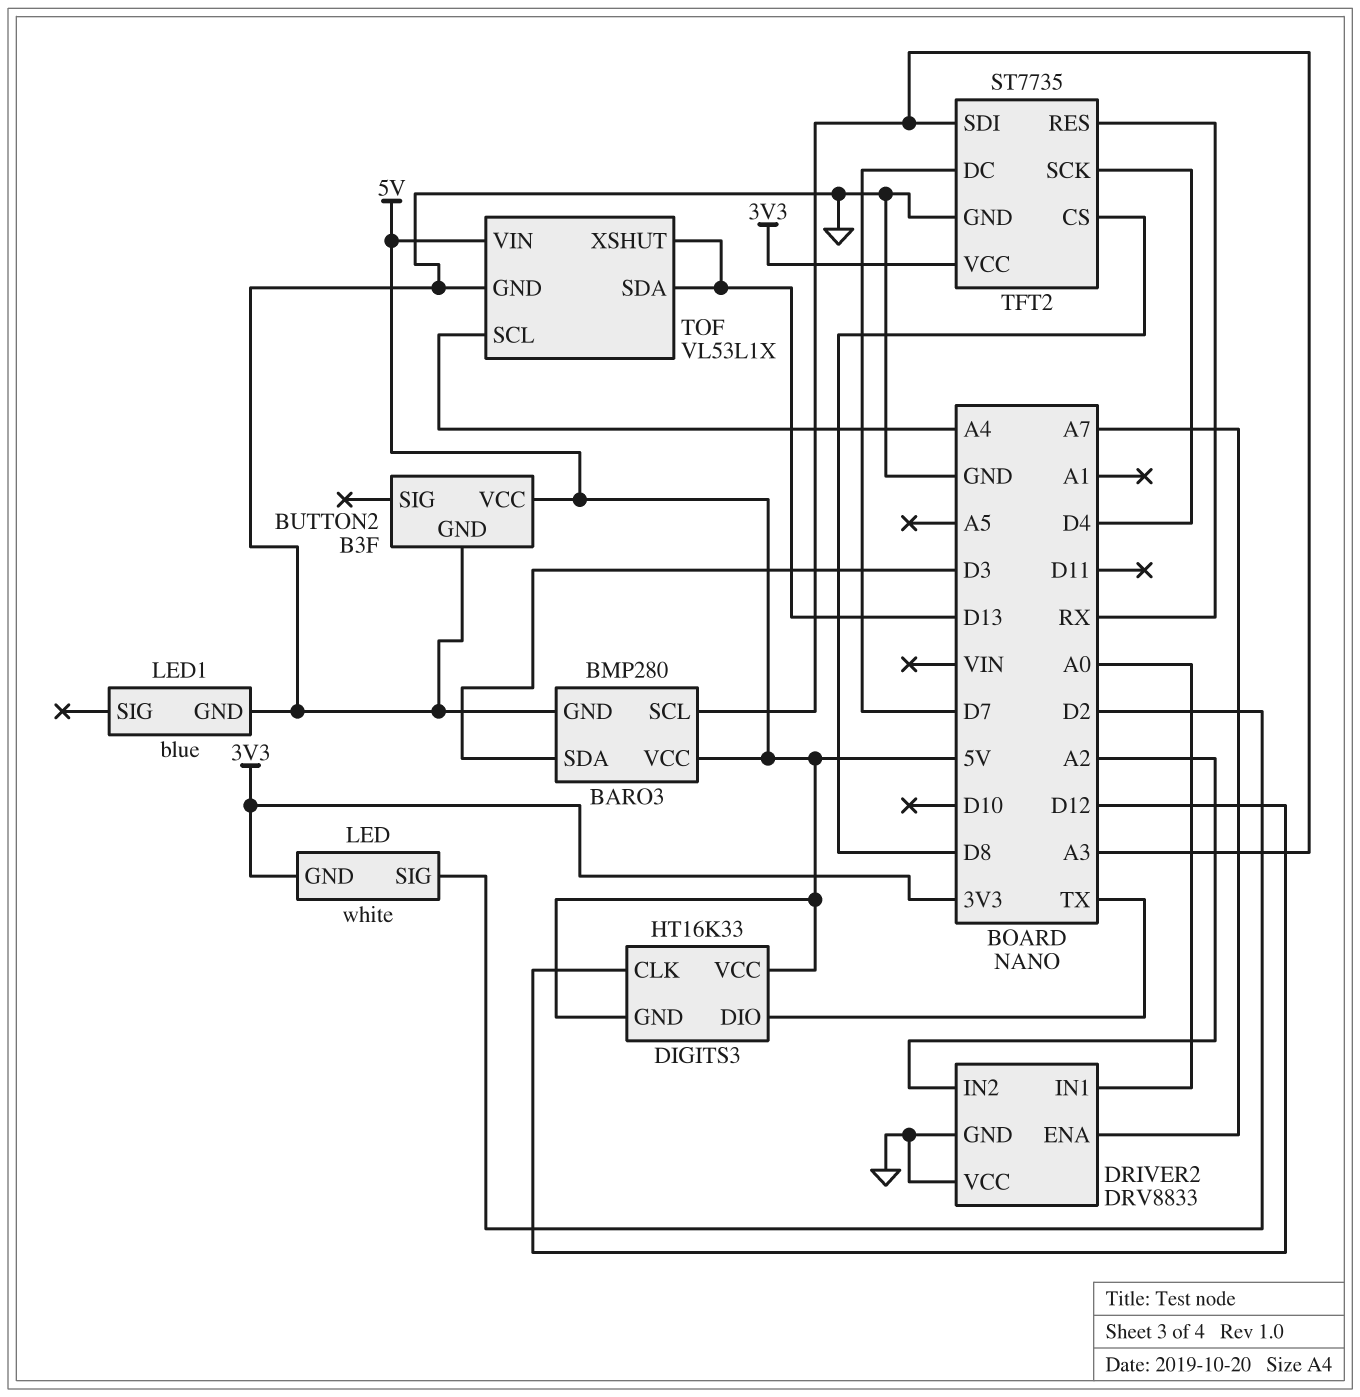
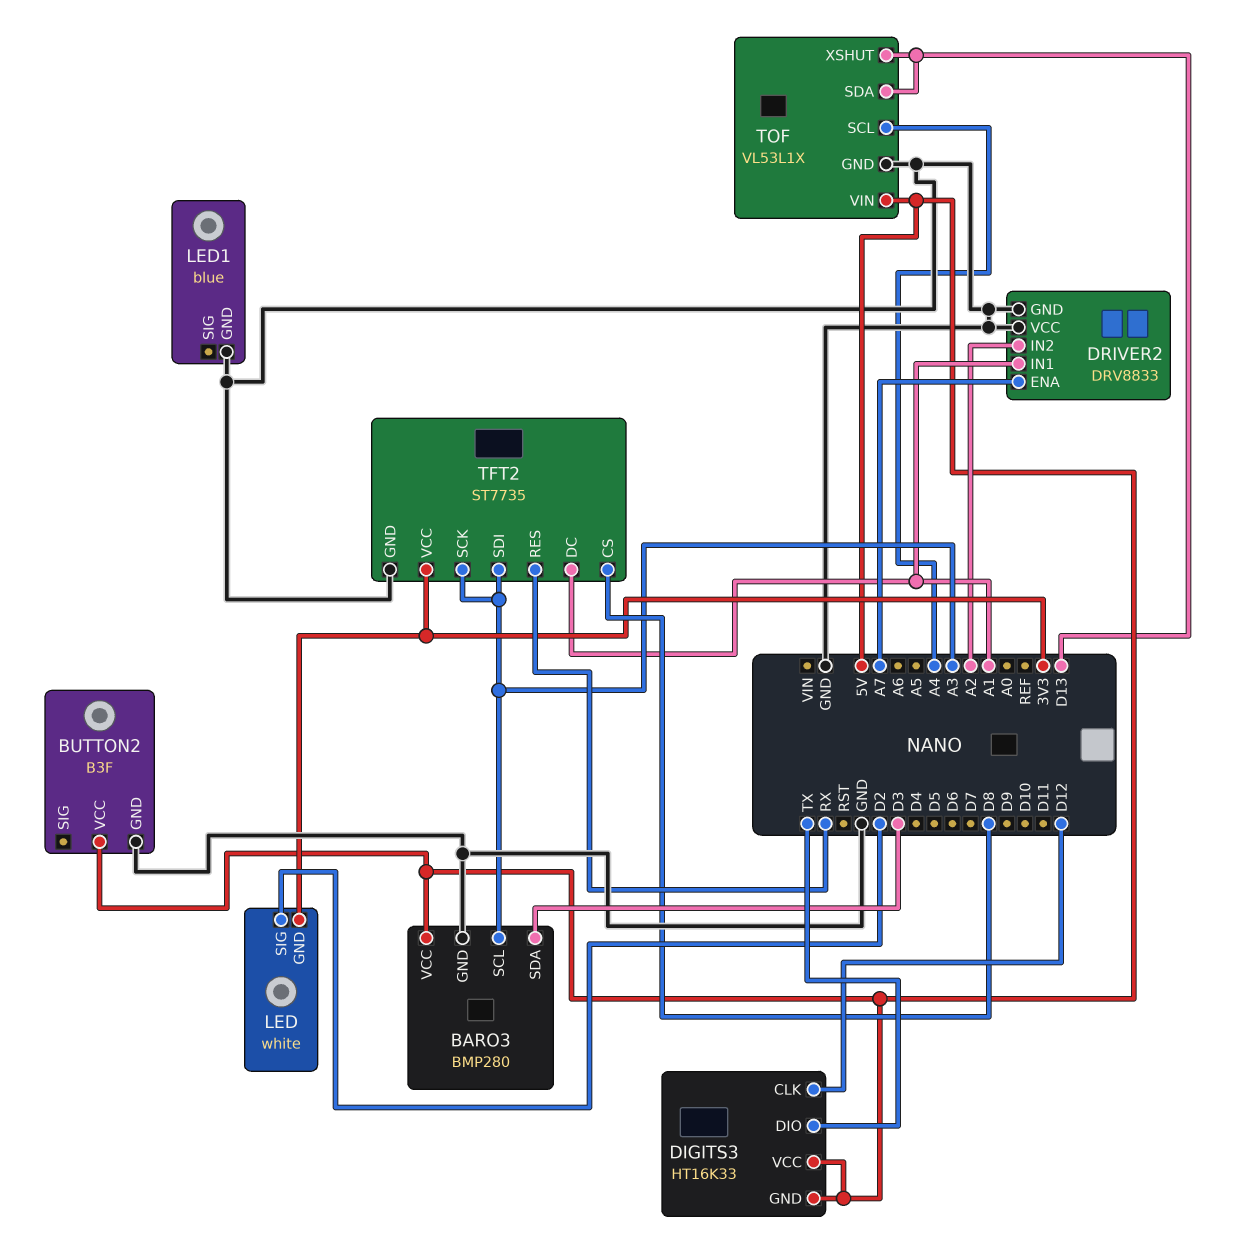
DRIVER2 pin IN1: A0 -> A1
TFT2 pin DC: D7 -> A1
TFT2 pin SCK: D4 -> A3

